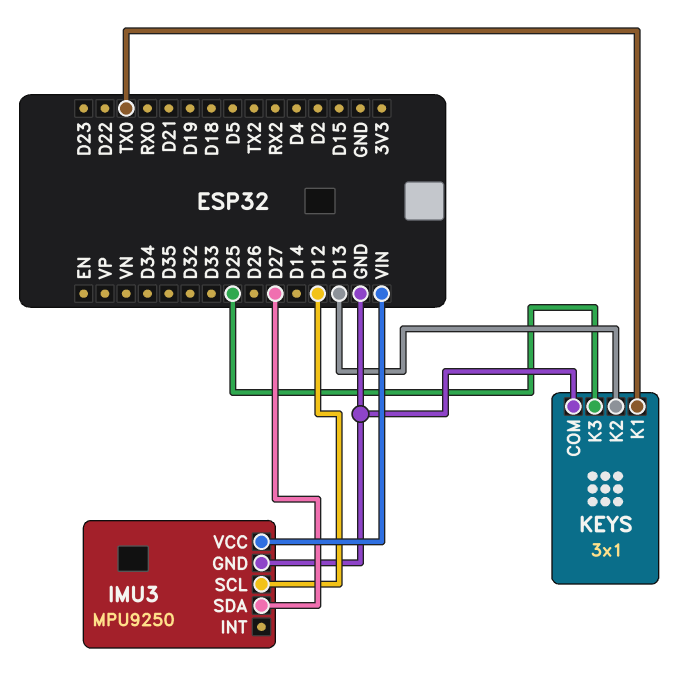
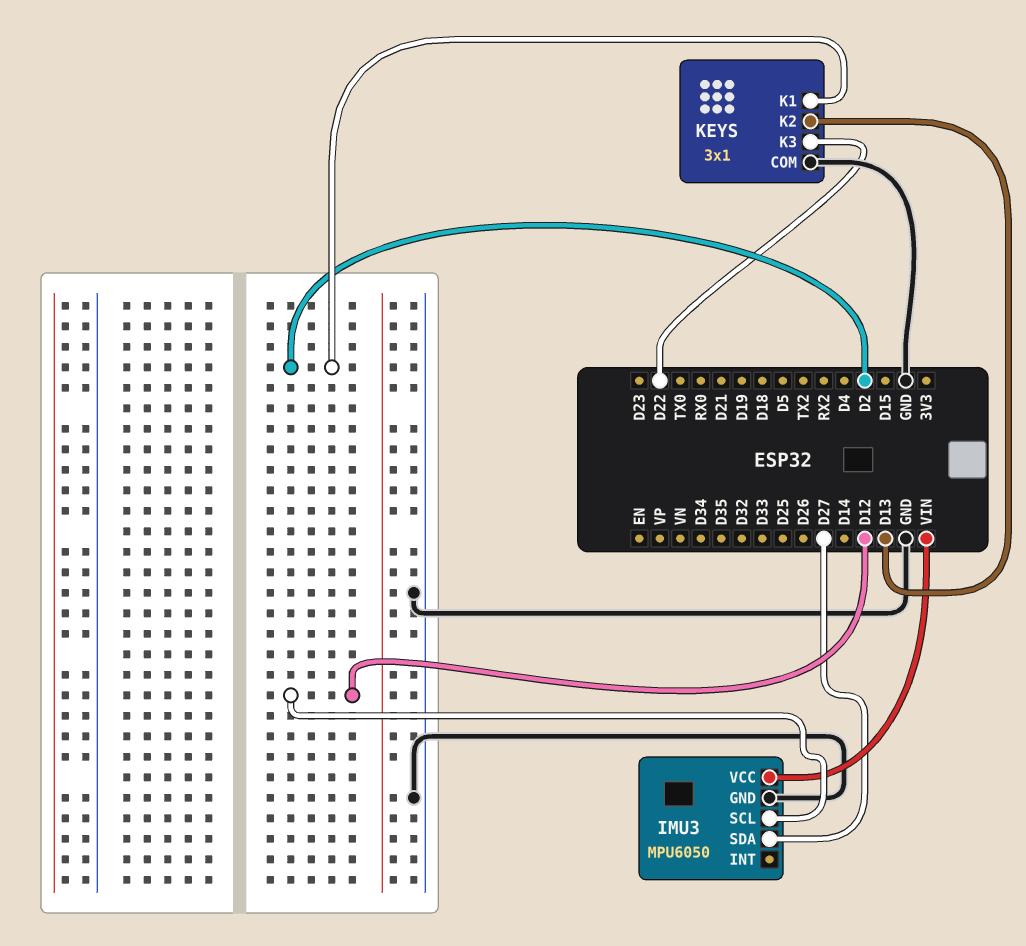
IMU3: MPU9250 -> MPU6050
KEYS pin K1: TX0 -> D2
KEYS pin K3: D25 -> D22

